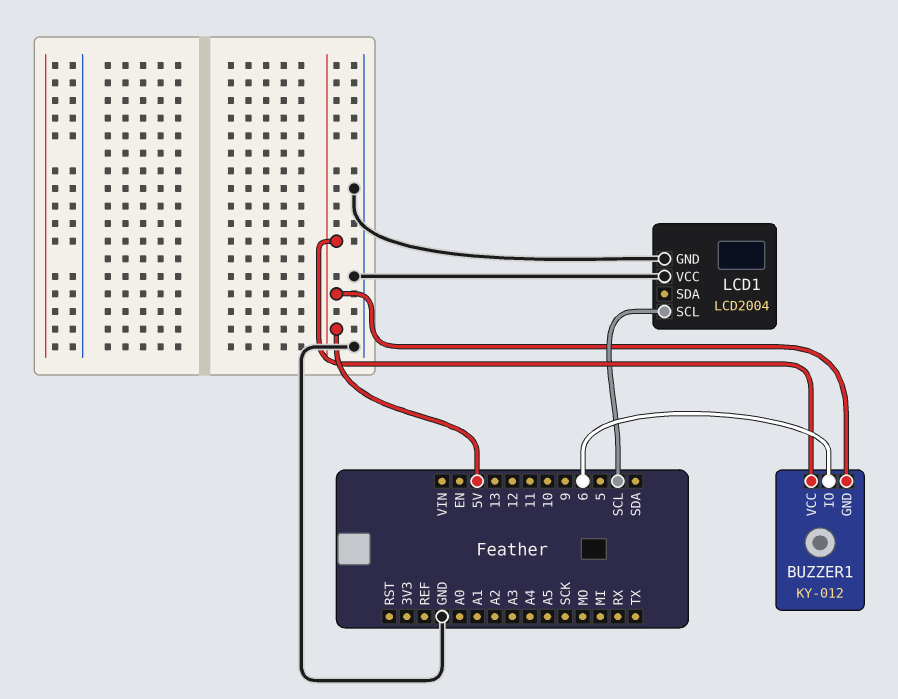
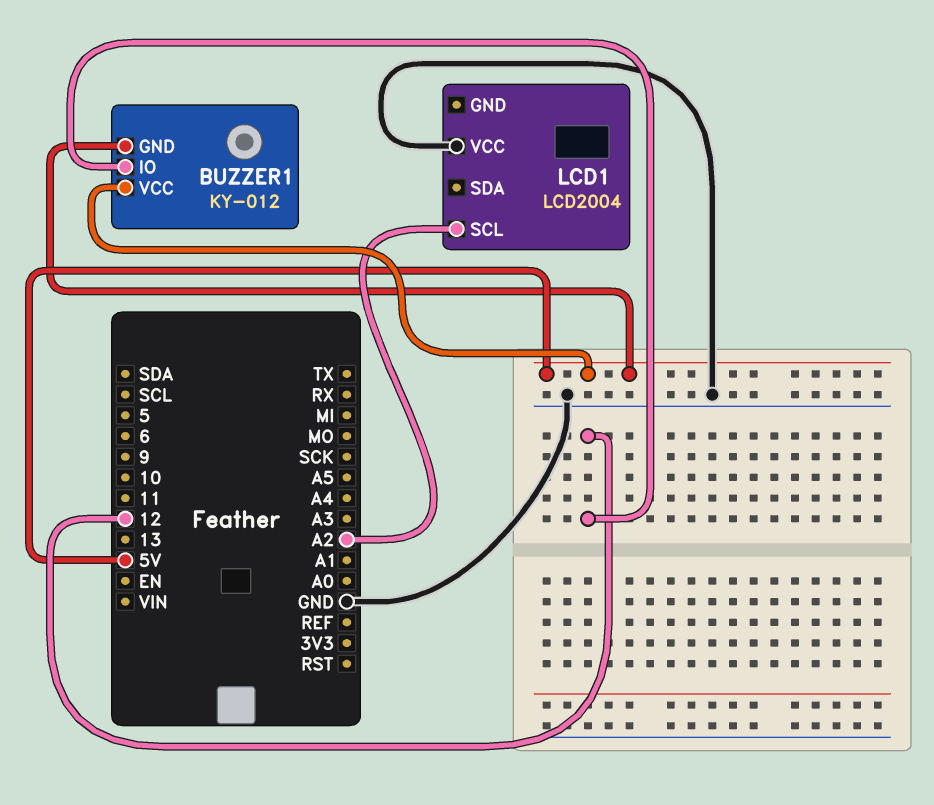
BUZZER1 pin IO: 6 -> 12
LCD1 pin GND: GND -> none
LCD1 pin SCL: SCL -> A2

